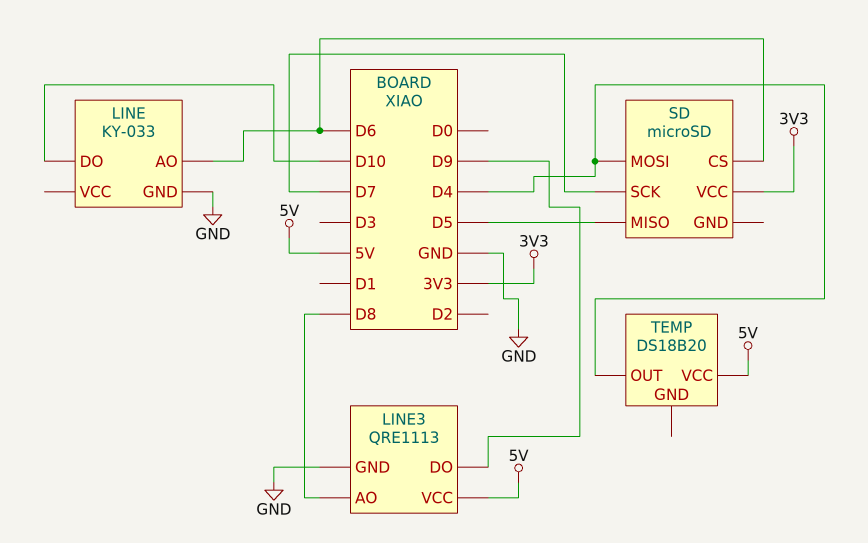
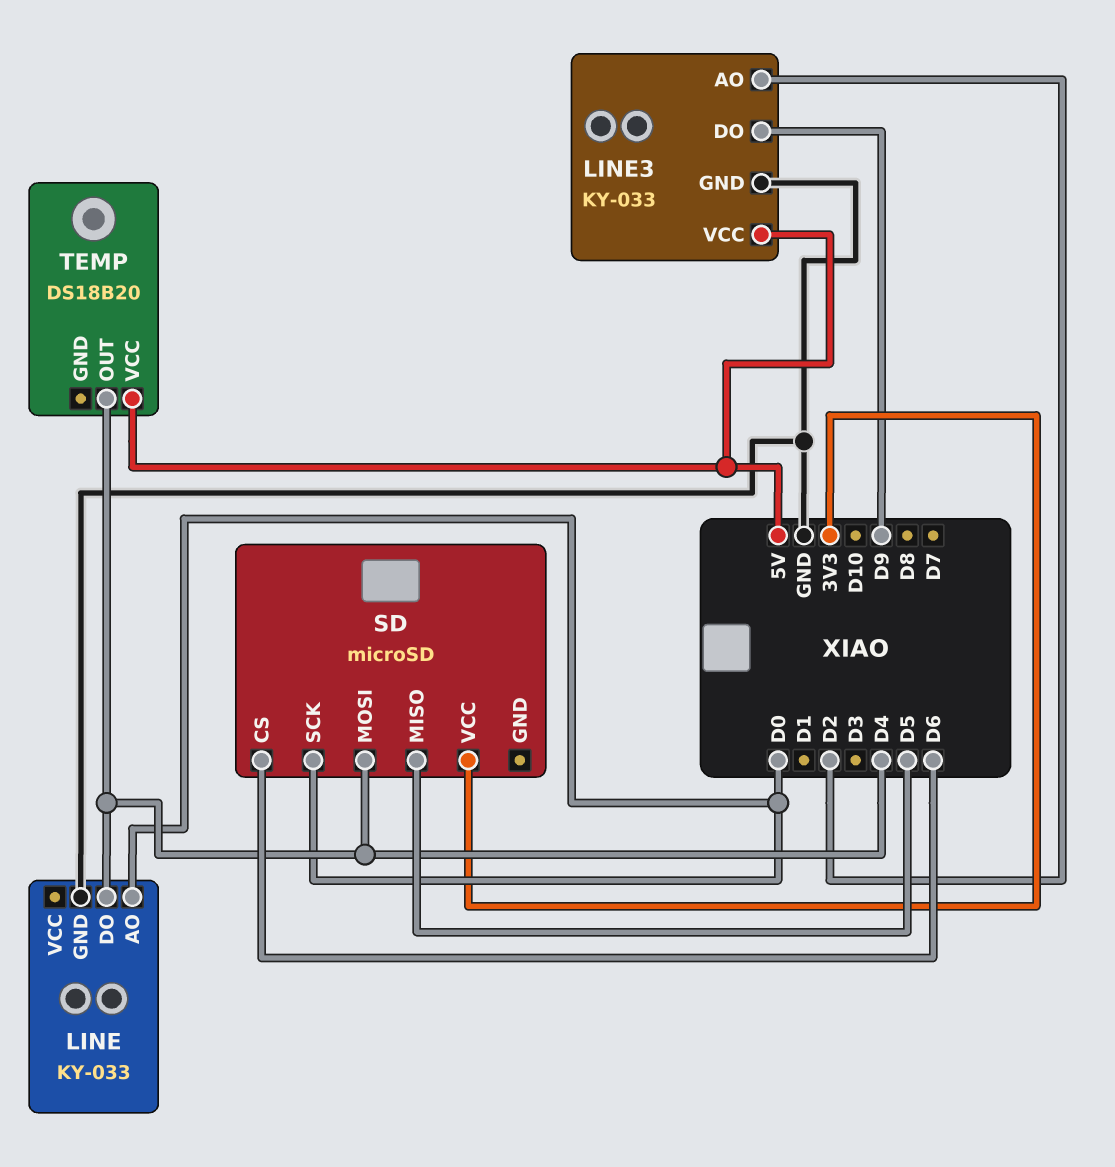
LINE pin AO: D6 -> D0
LINE pin DO: D10 -> D4
LINE3: QRE1113 -> KY-033
LINE3 pin AO: D8 -> D2
SD pin SCK: D7 -> D0

